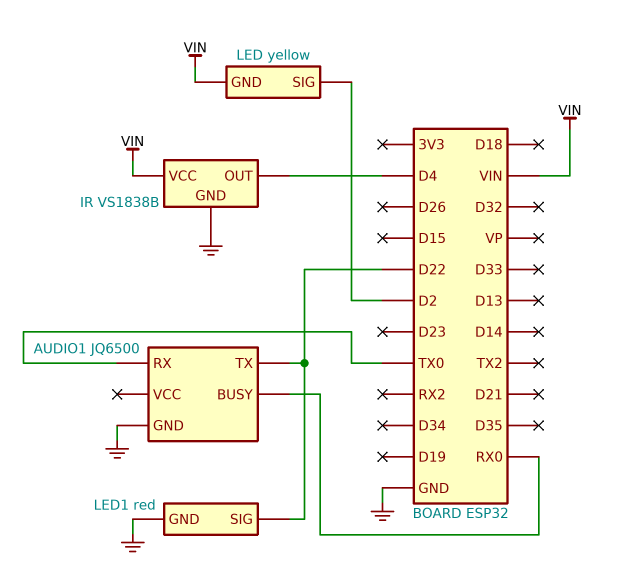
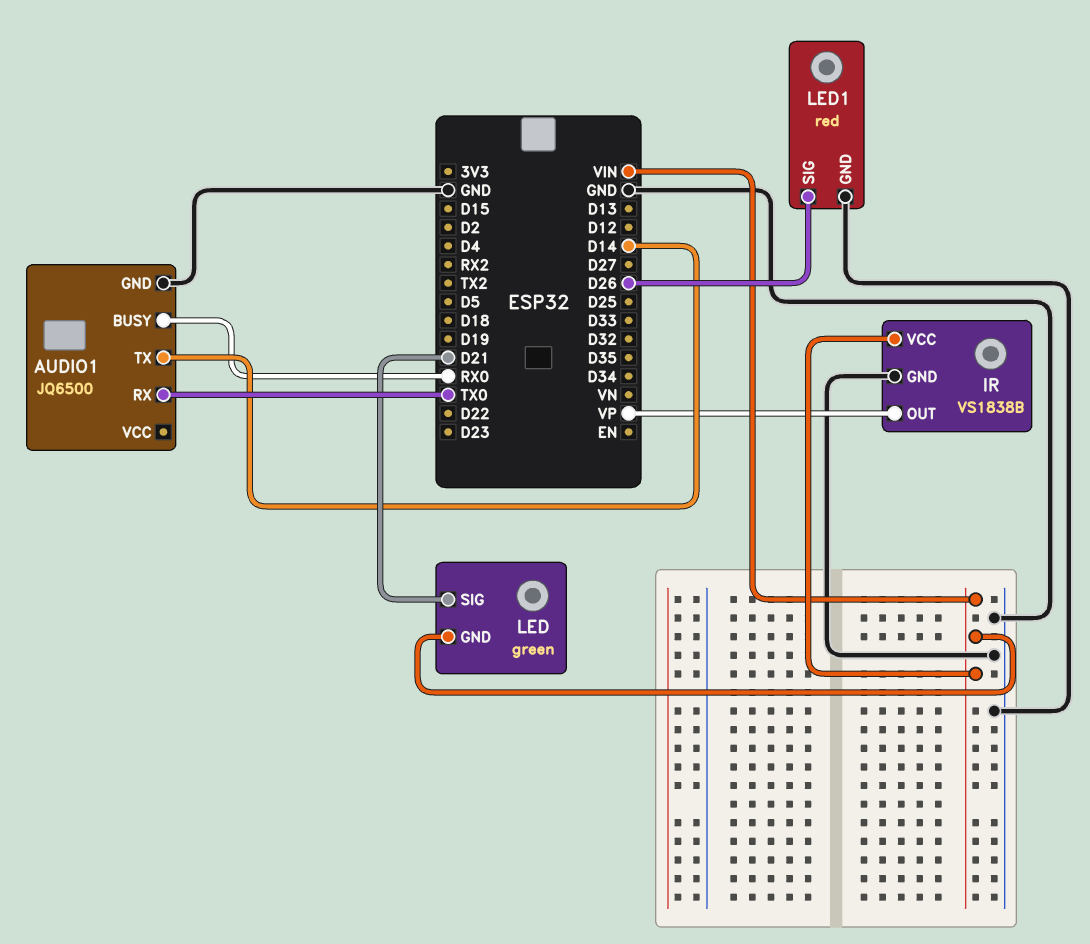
AUDIO1 pin TX: D22 -> D14
IR pin OUT: D4 -> VP
LED: yellow -> green
LED pin SIG: D2 -> D21
LED1 pin SIG: D22 -> D26

